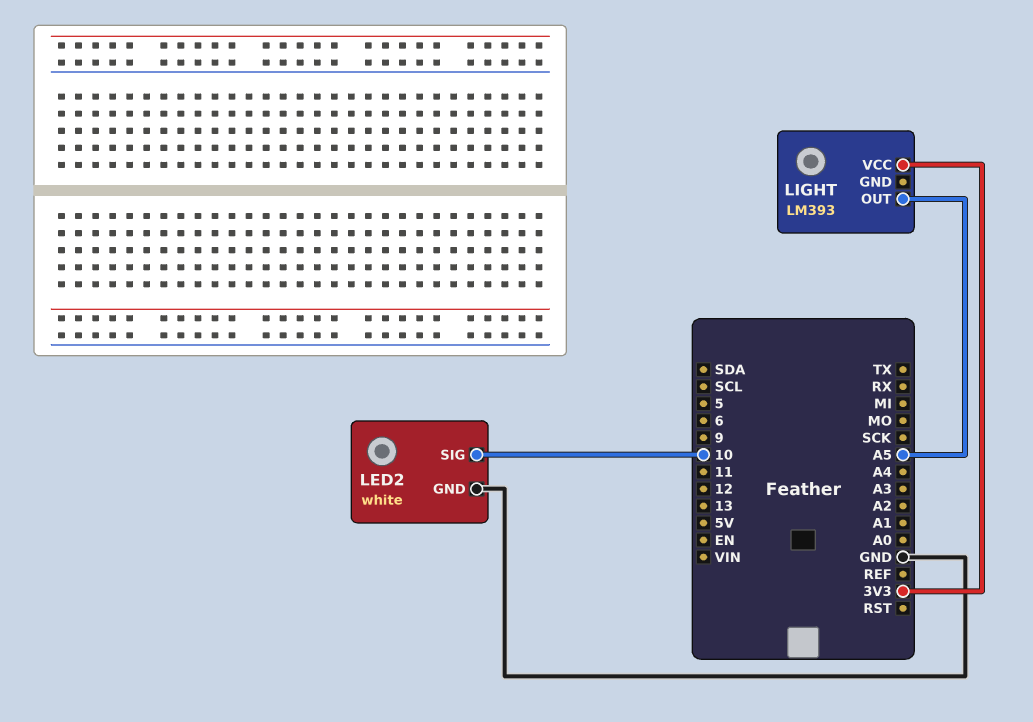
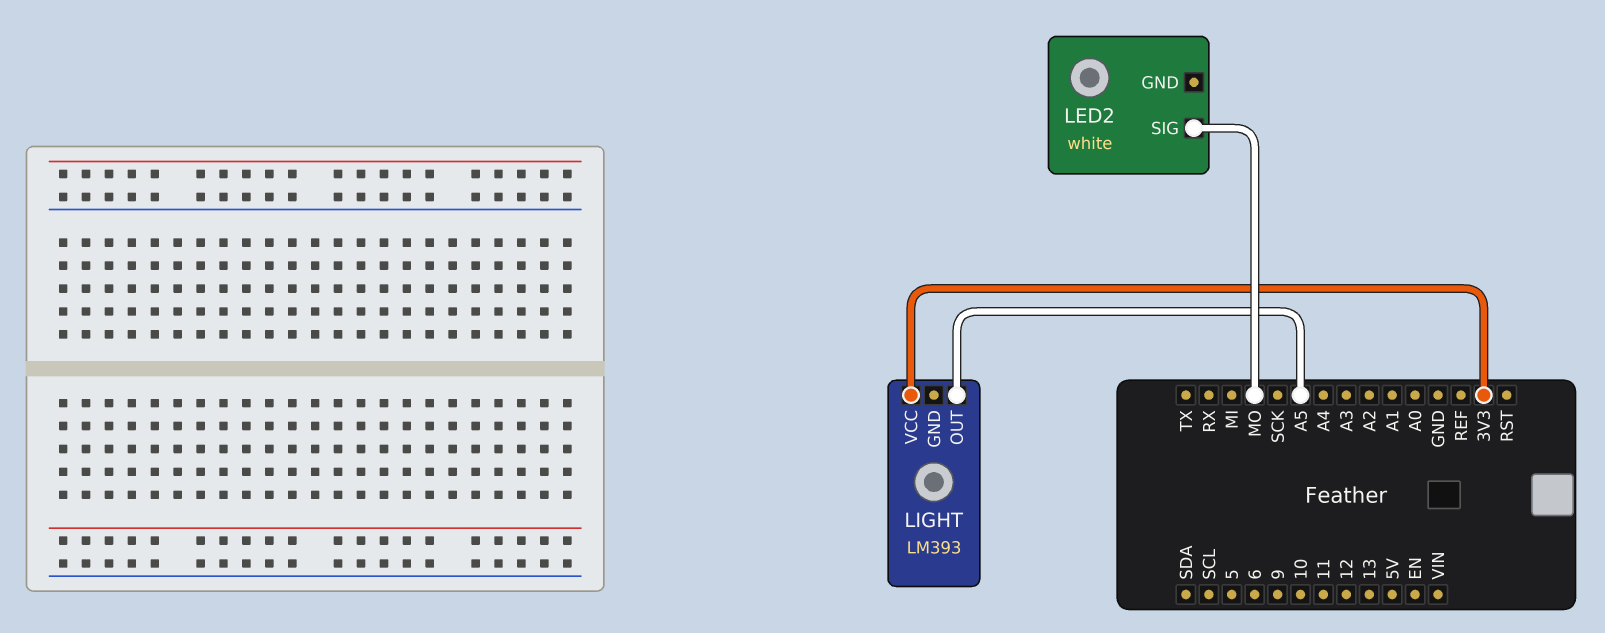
LED2 pin GND: GND -> none
LED2 pin SIG: 10 -> MO

